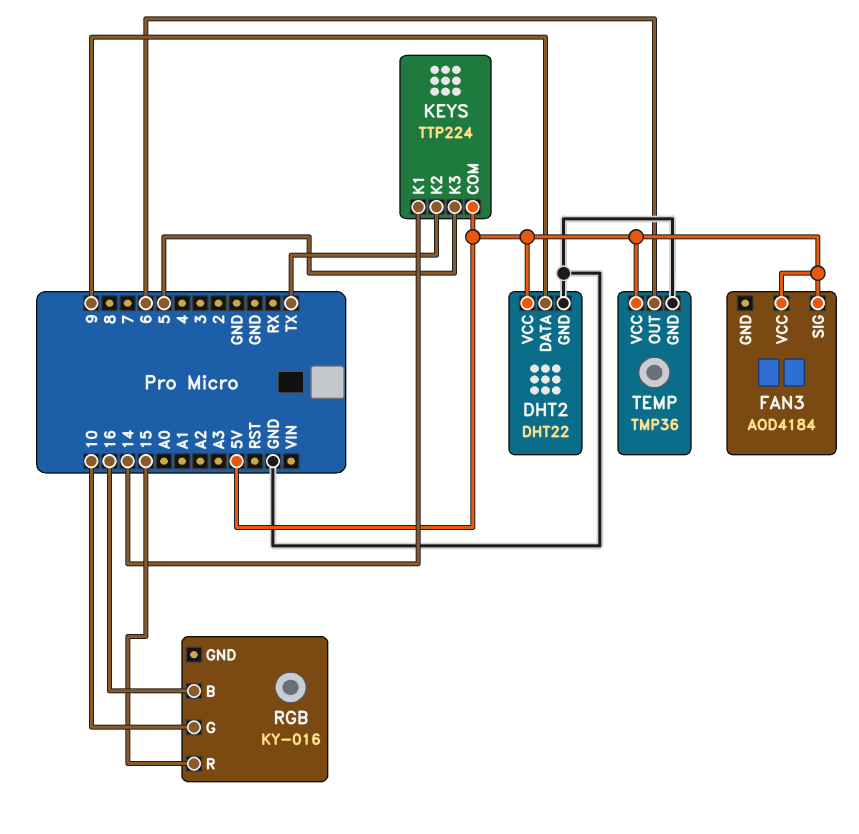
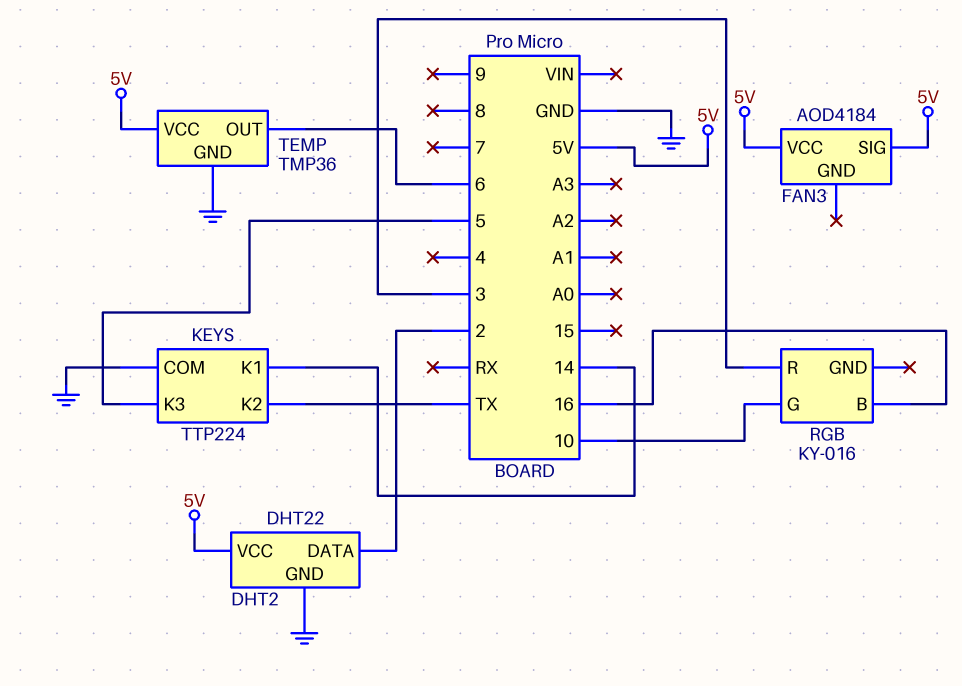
DHT2 pin DATA: 9 -> 2
KEYS pin COM: 5V -> GND
RGB pin R: 15 -> 3

